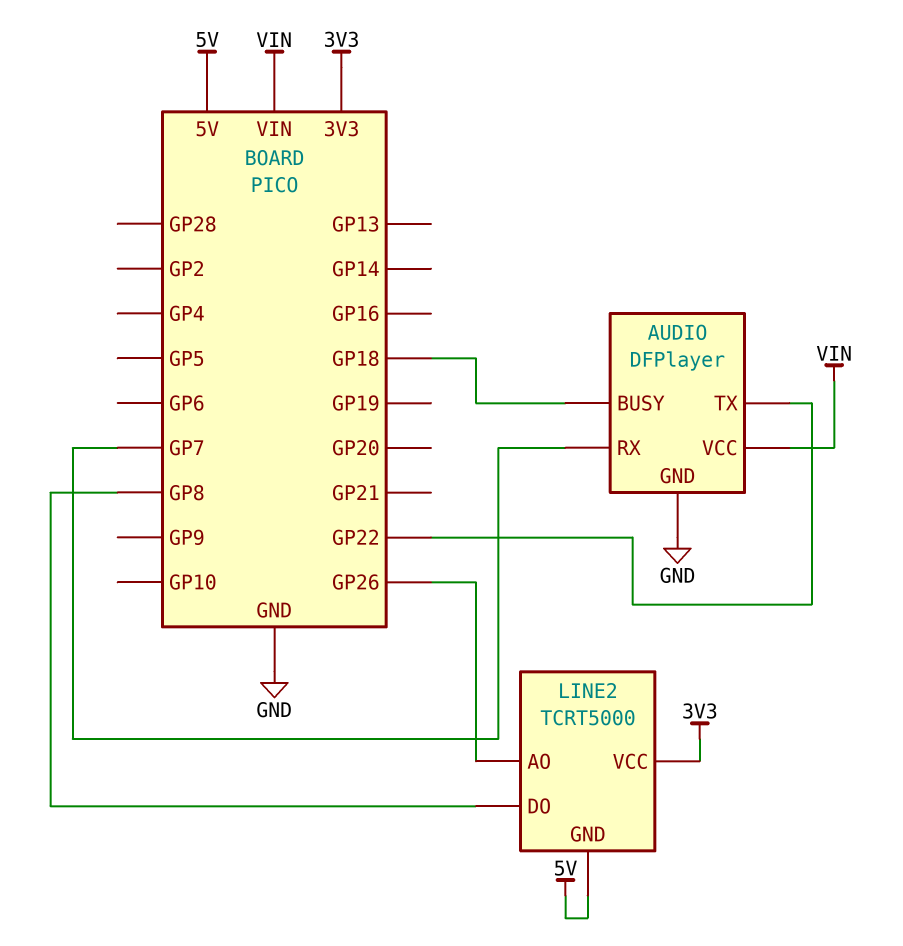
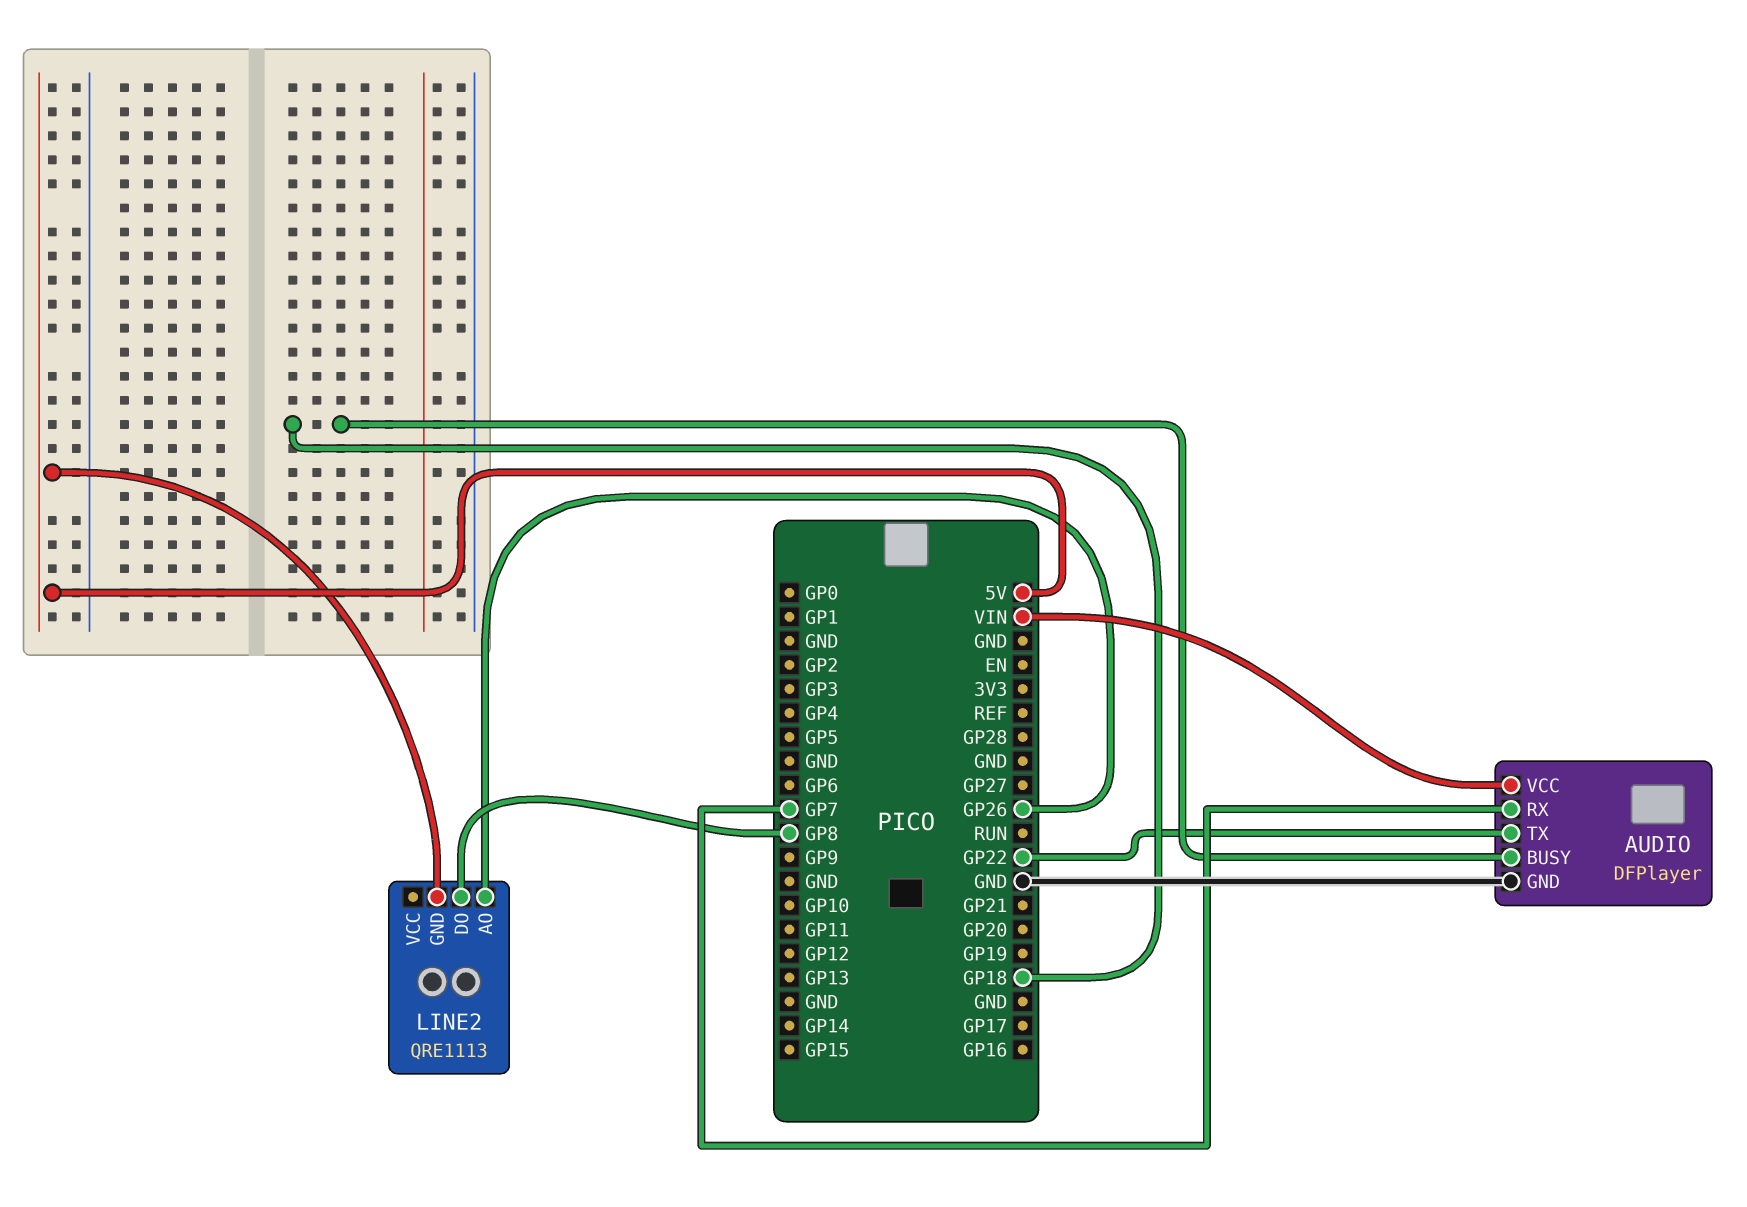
LINE2: TCRT5000 -> QRE1113
LINE2 pin VCC: 3V3 -> none

